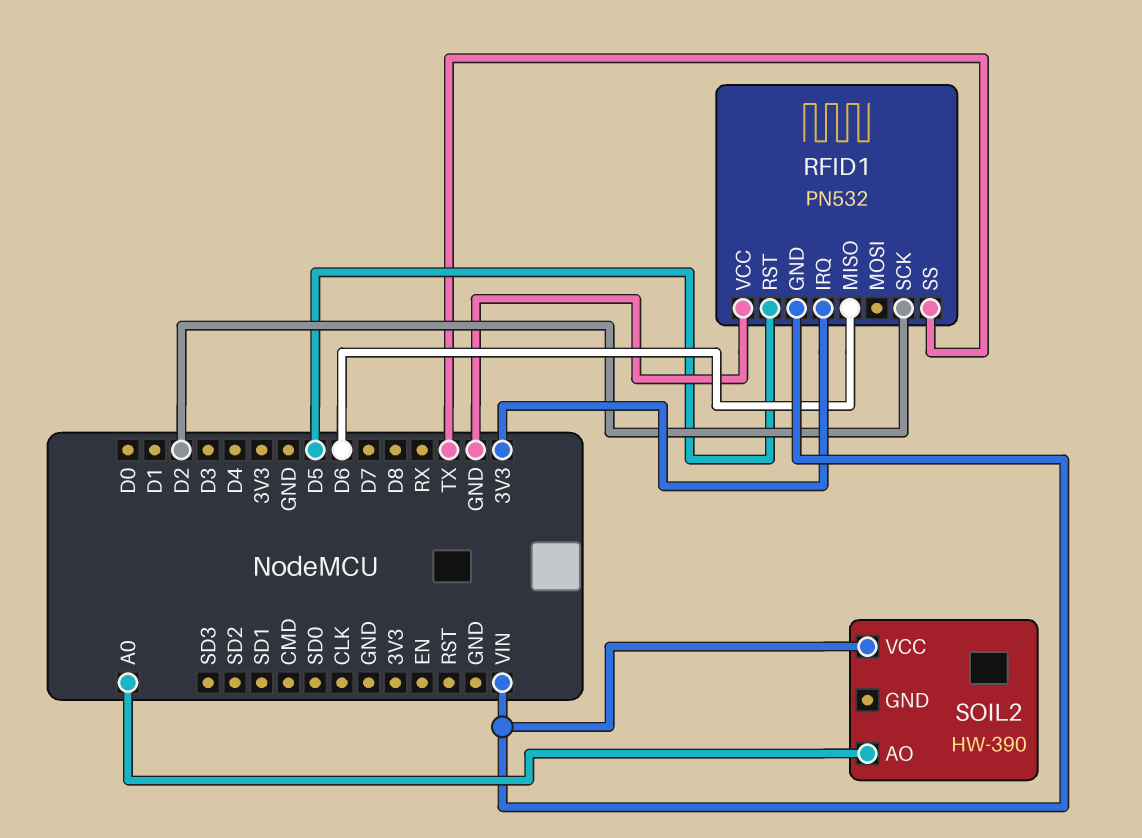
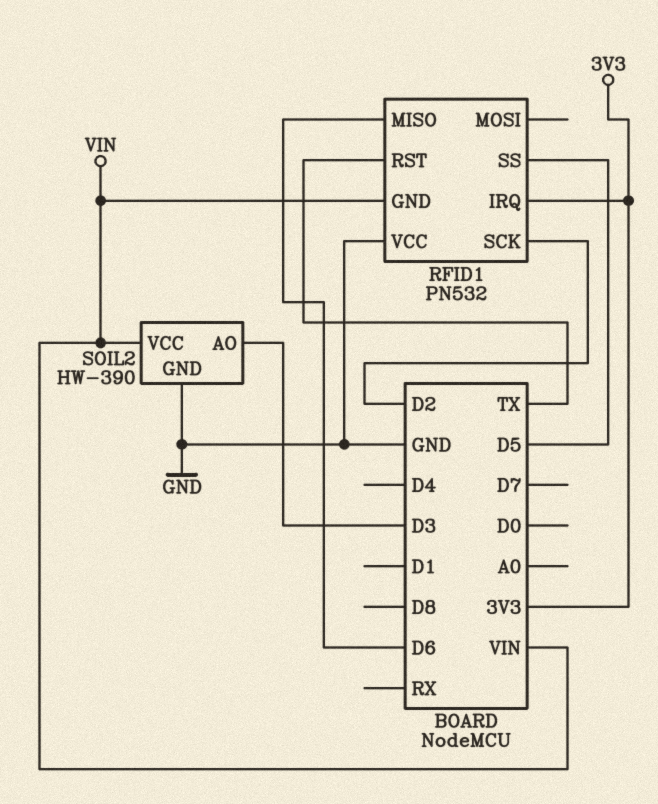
RFID1 pin RST: D5 -> TX
RFID1 pin SS: TX -> D5
SOIL2 pin AO: A0 -> D3
SOIL2 pin GND: none -> GND

